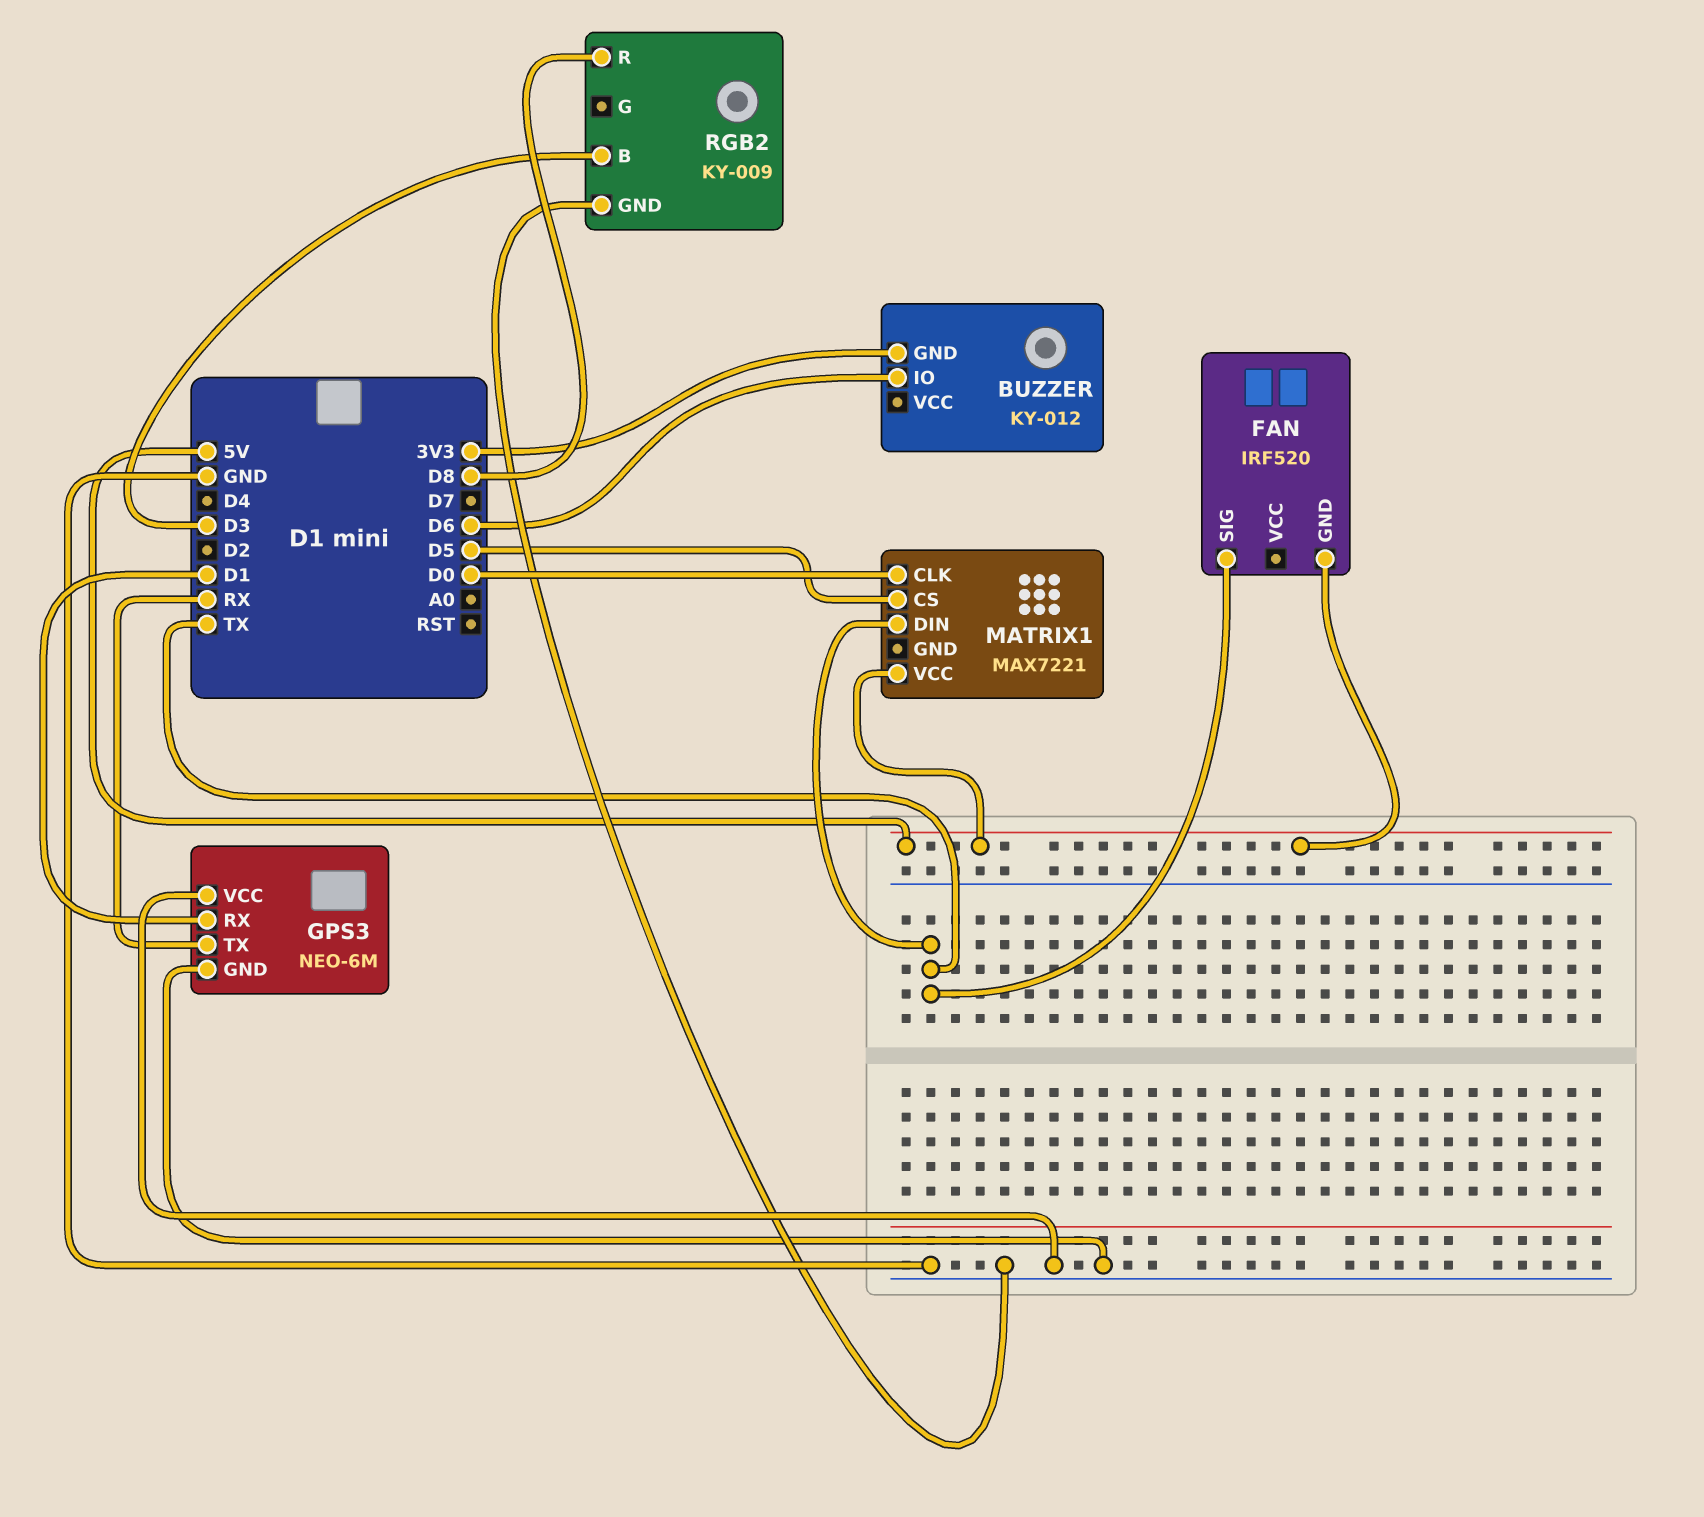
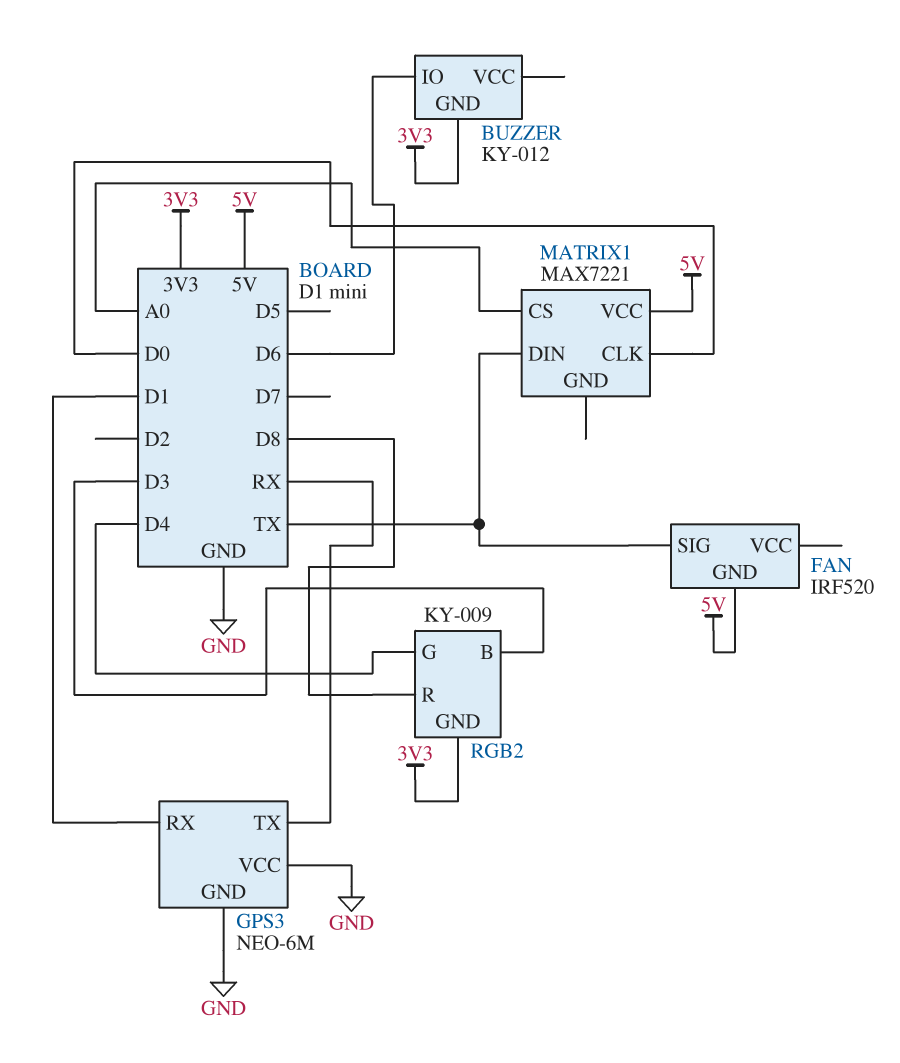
MATRIX1 pin CS: D5 -> A0
RGB2 pin G: none -> D4
RGB2 pin GND: GND -> 3V3

